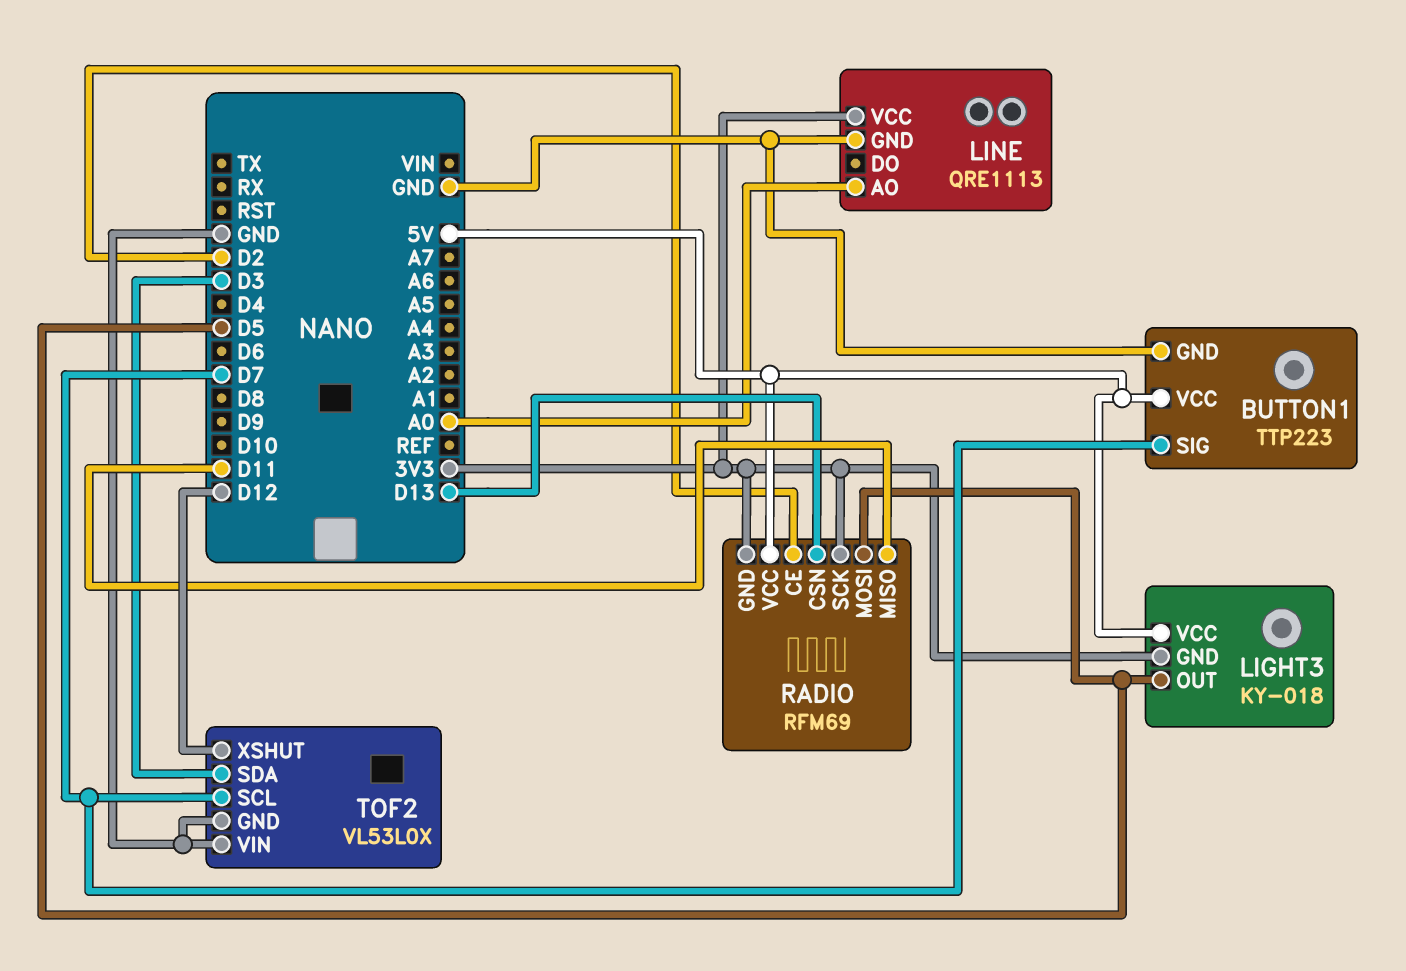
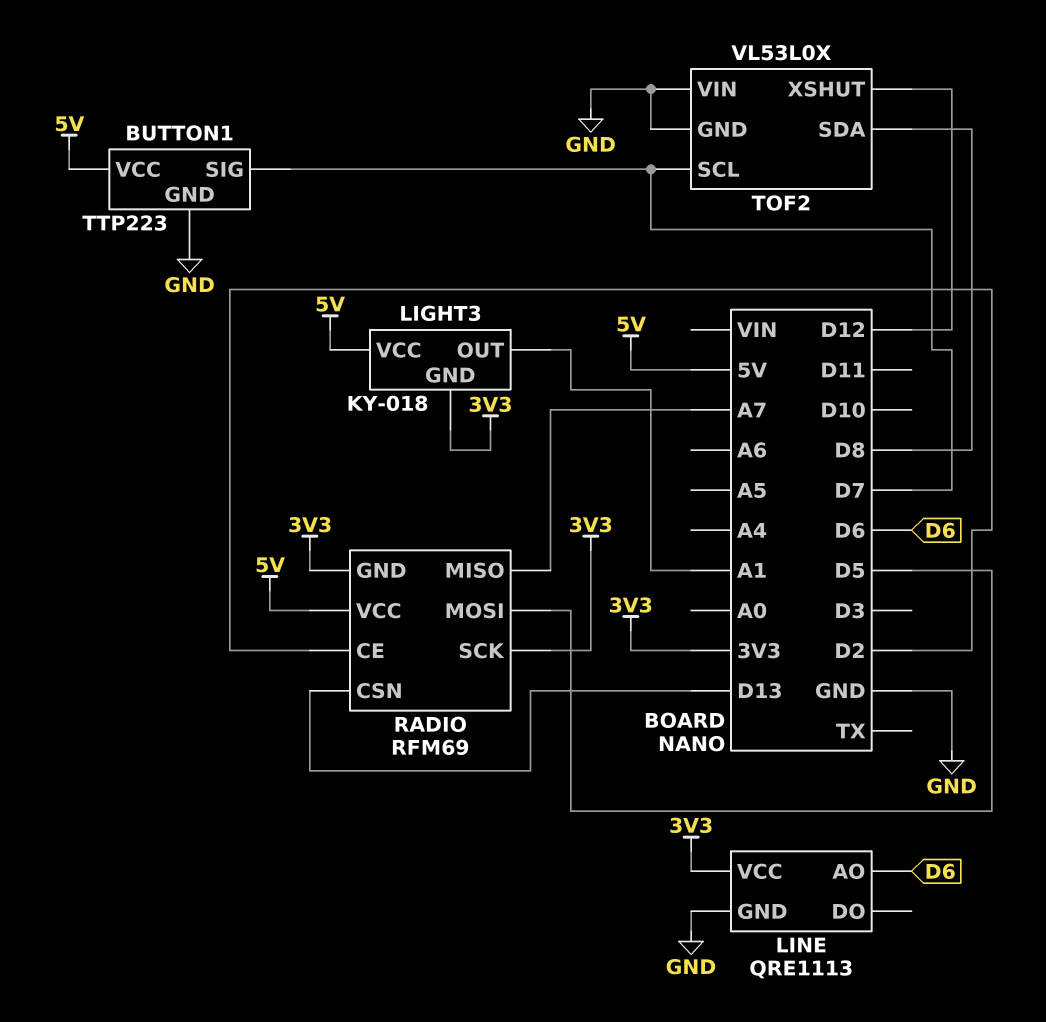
LIGHT3 pin OUT: D5 -> A1
LINE pin AO: A0 -> D6
RADIO pin MISO: D11 -> A7
TOF2 pin SDA: D3 -> D8

